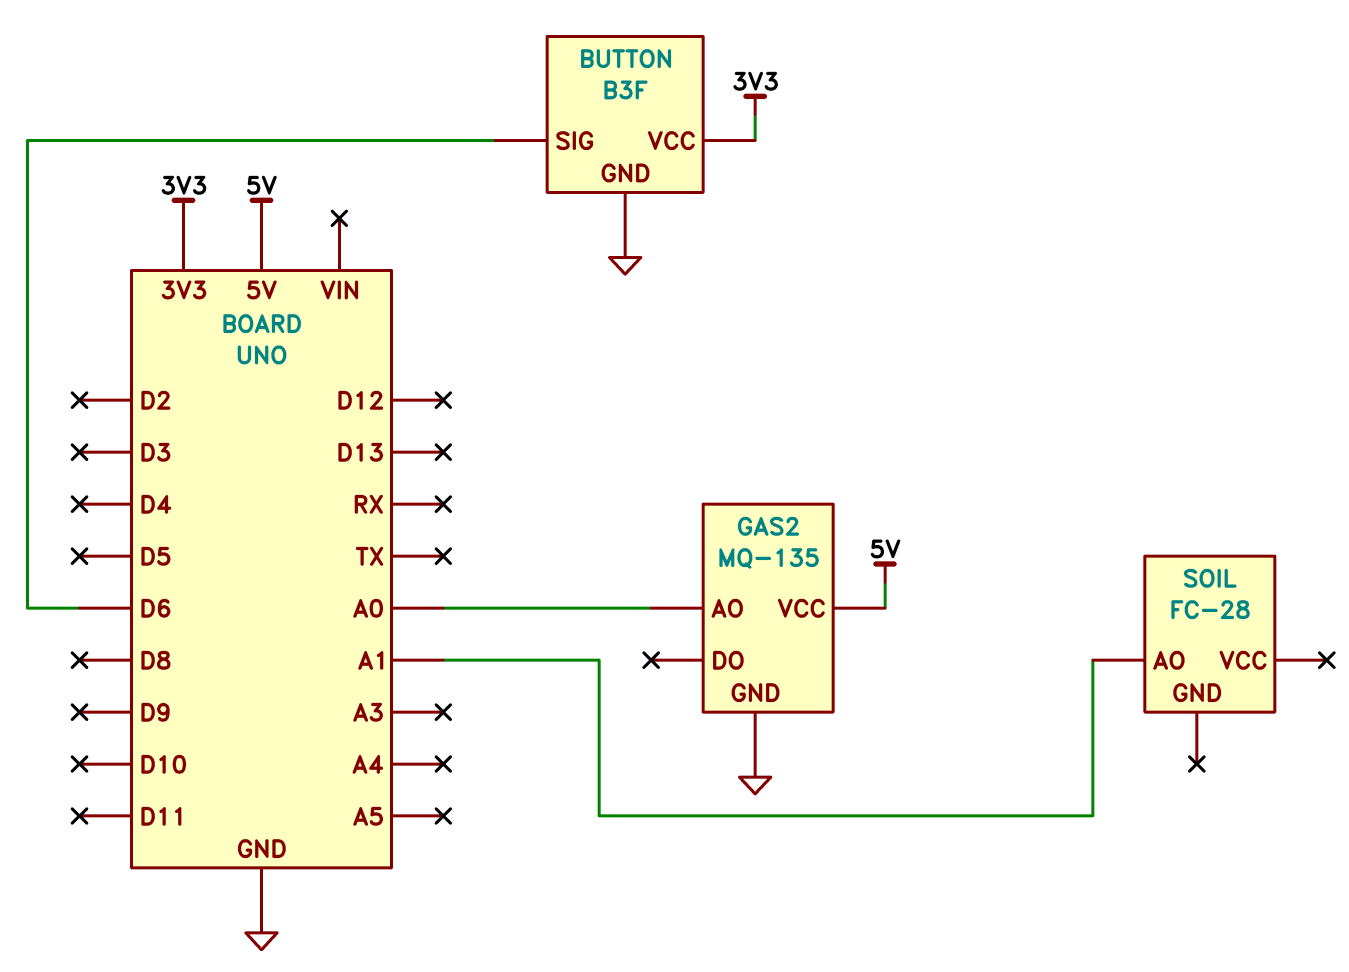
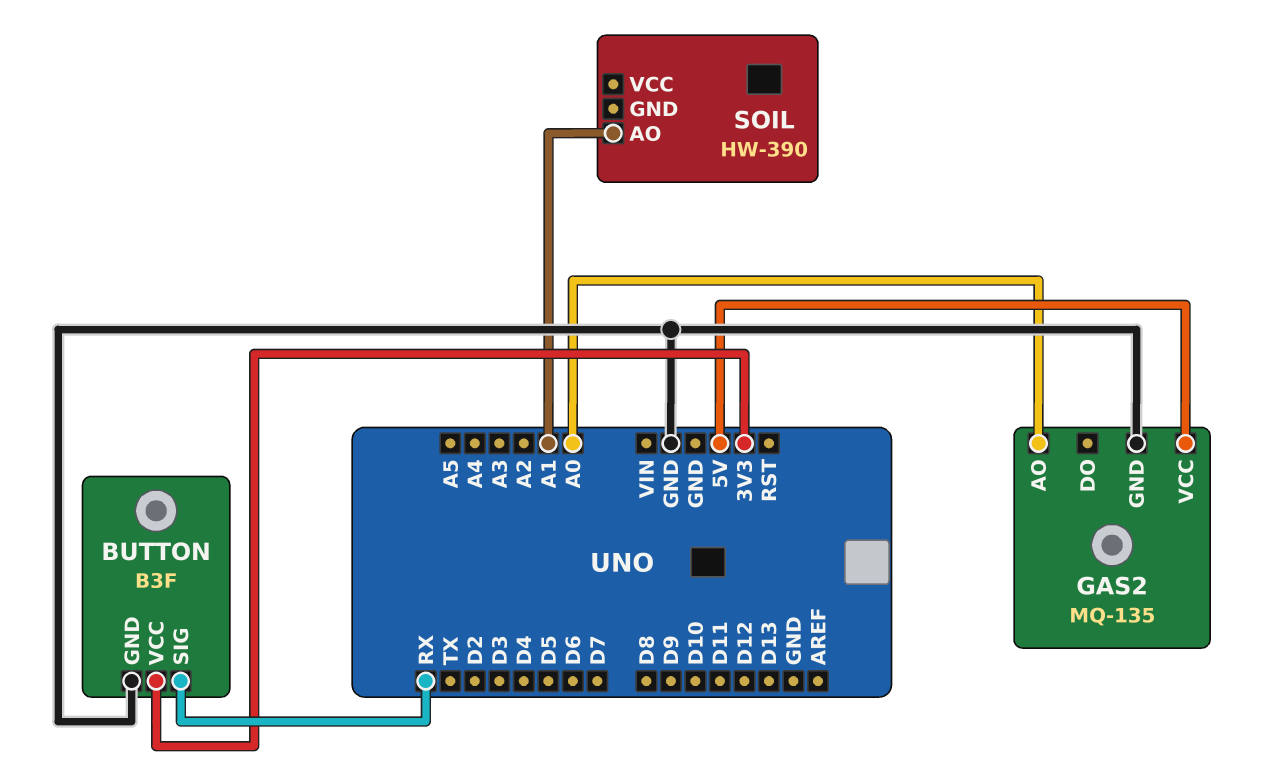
BUTTON pin SIG: D6 -> RX
SOIL: FC-28 -> HW-390

